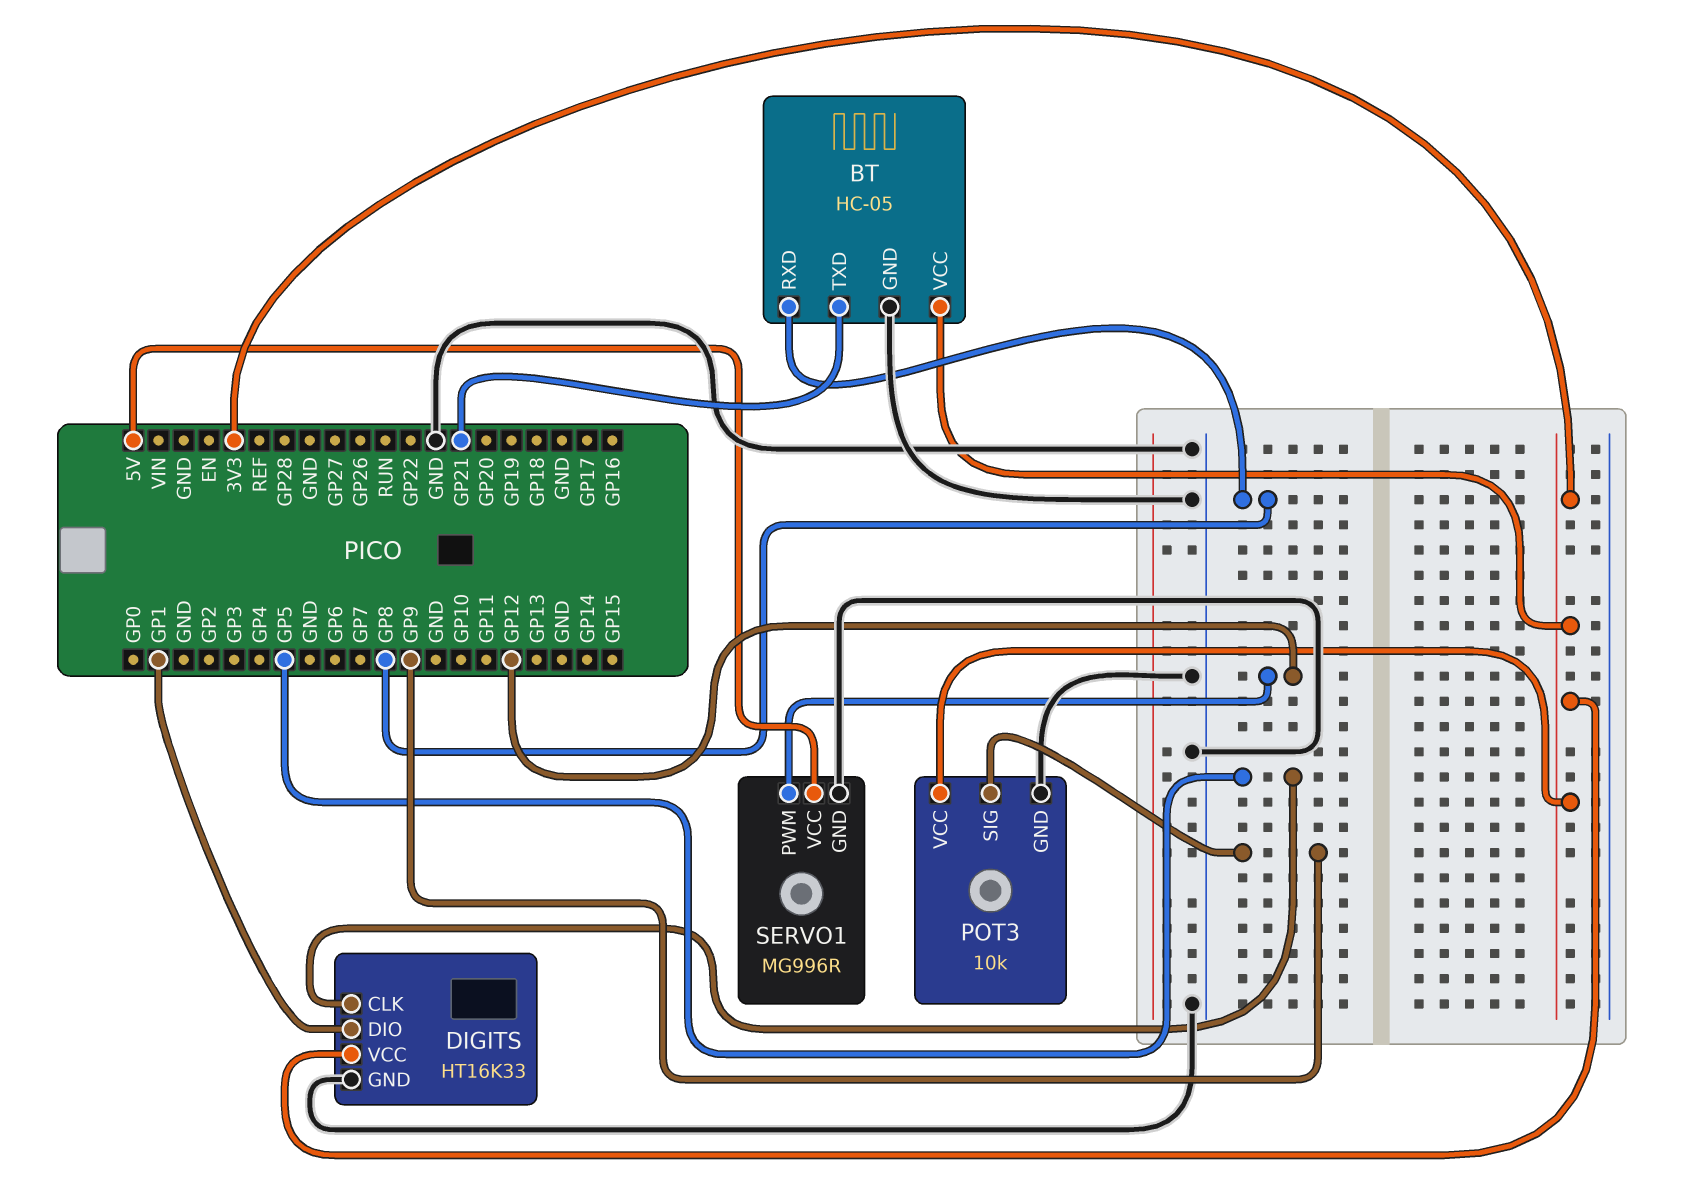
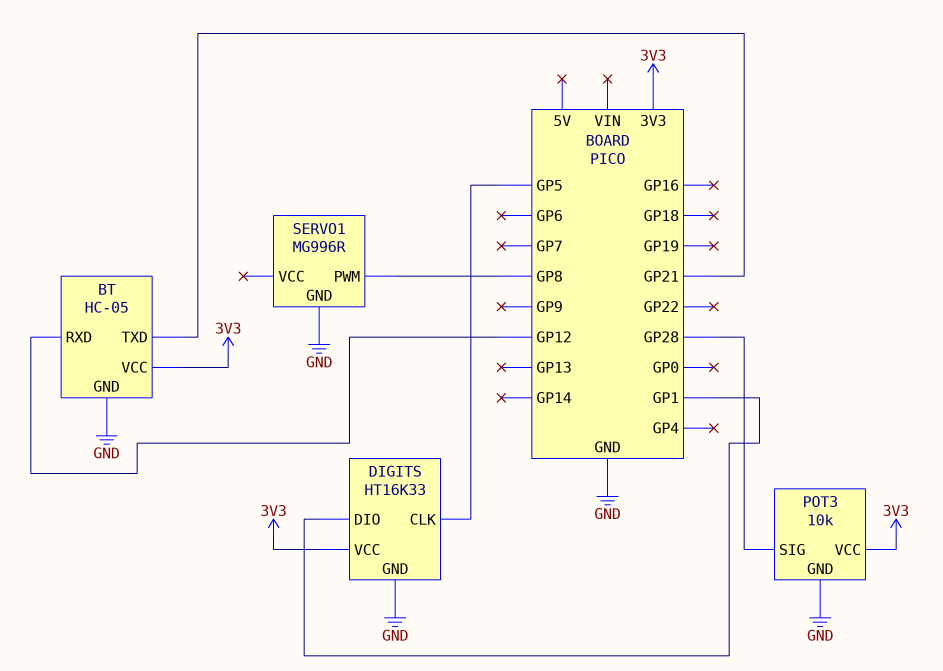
BT pin RXD: GP8 -> GP12
POT3 pin SIG: GP9 -> GP28
SERVO1 pin PWM: GP12 -> GP8
SERVO1 pin VCC: 5V -> none

